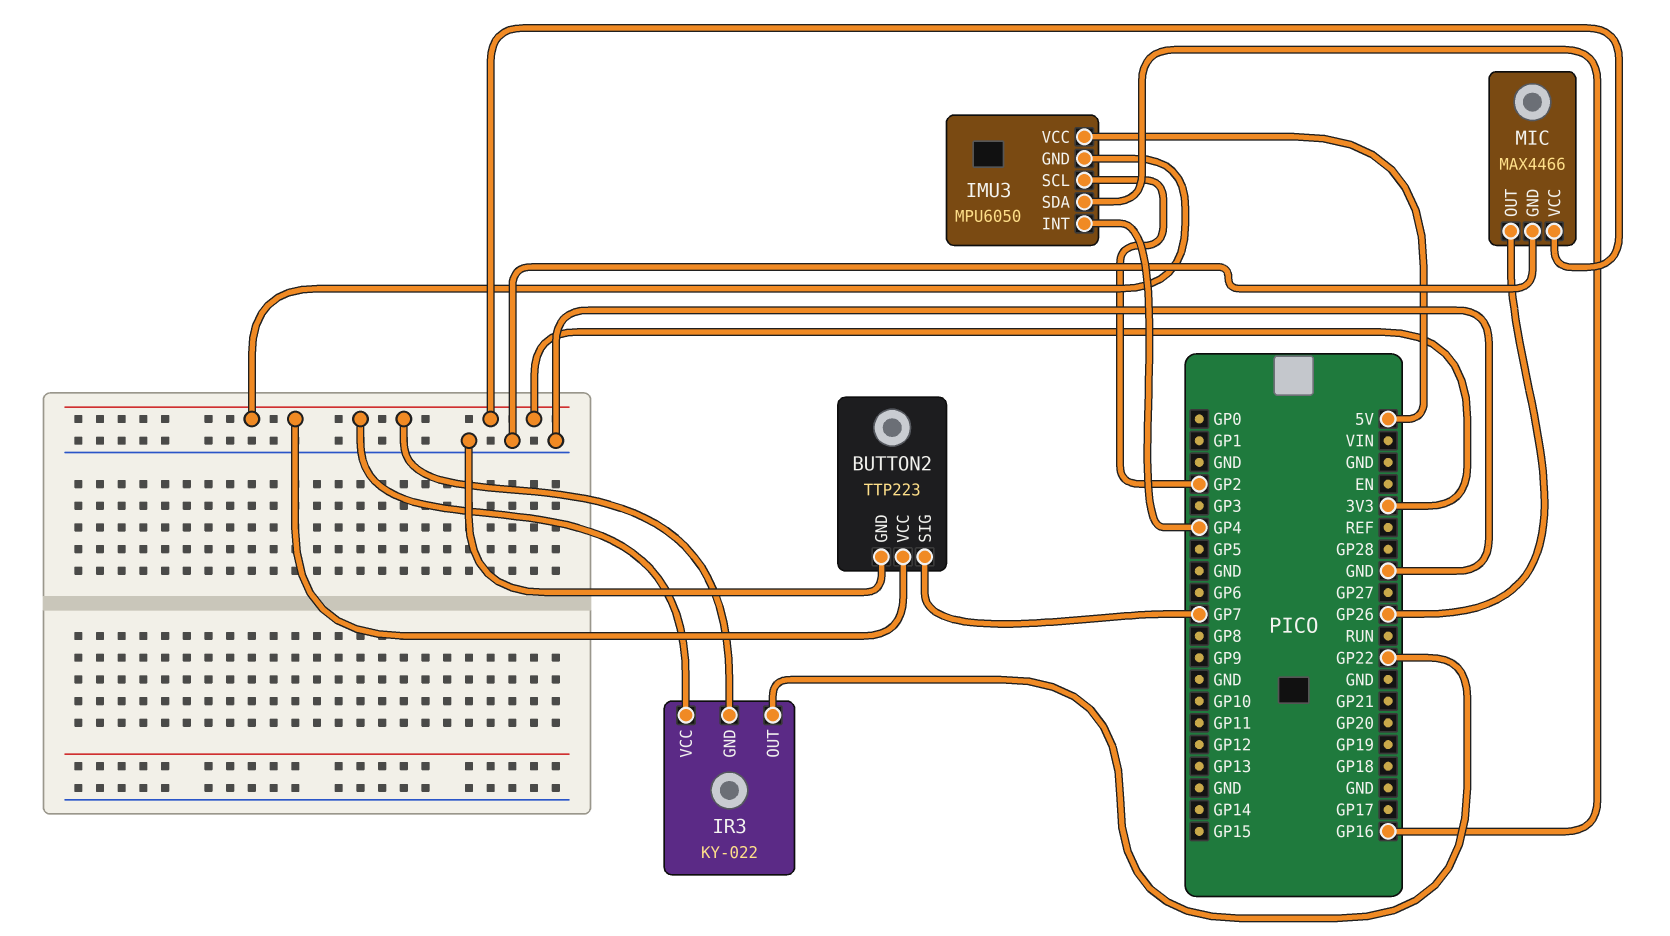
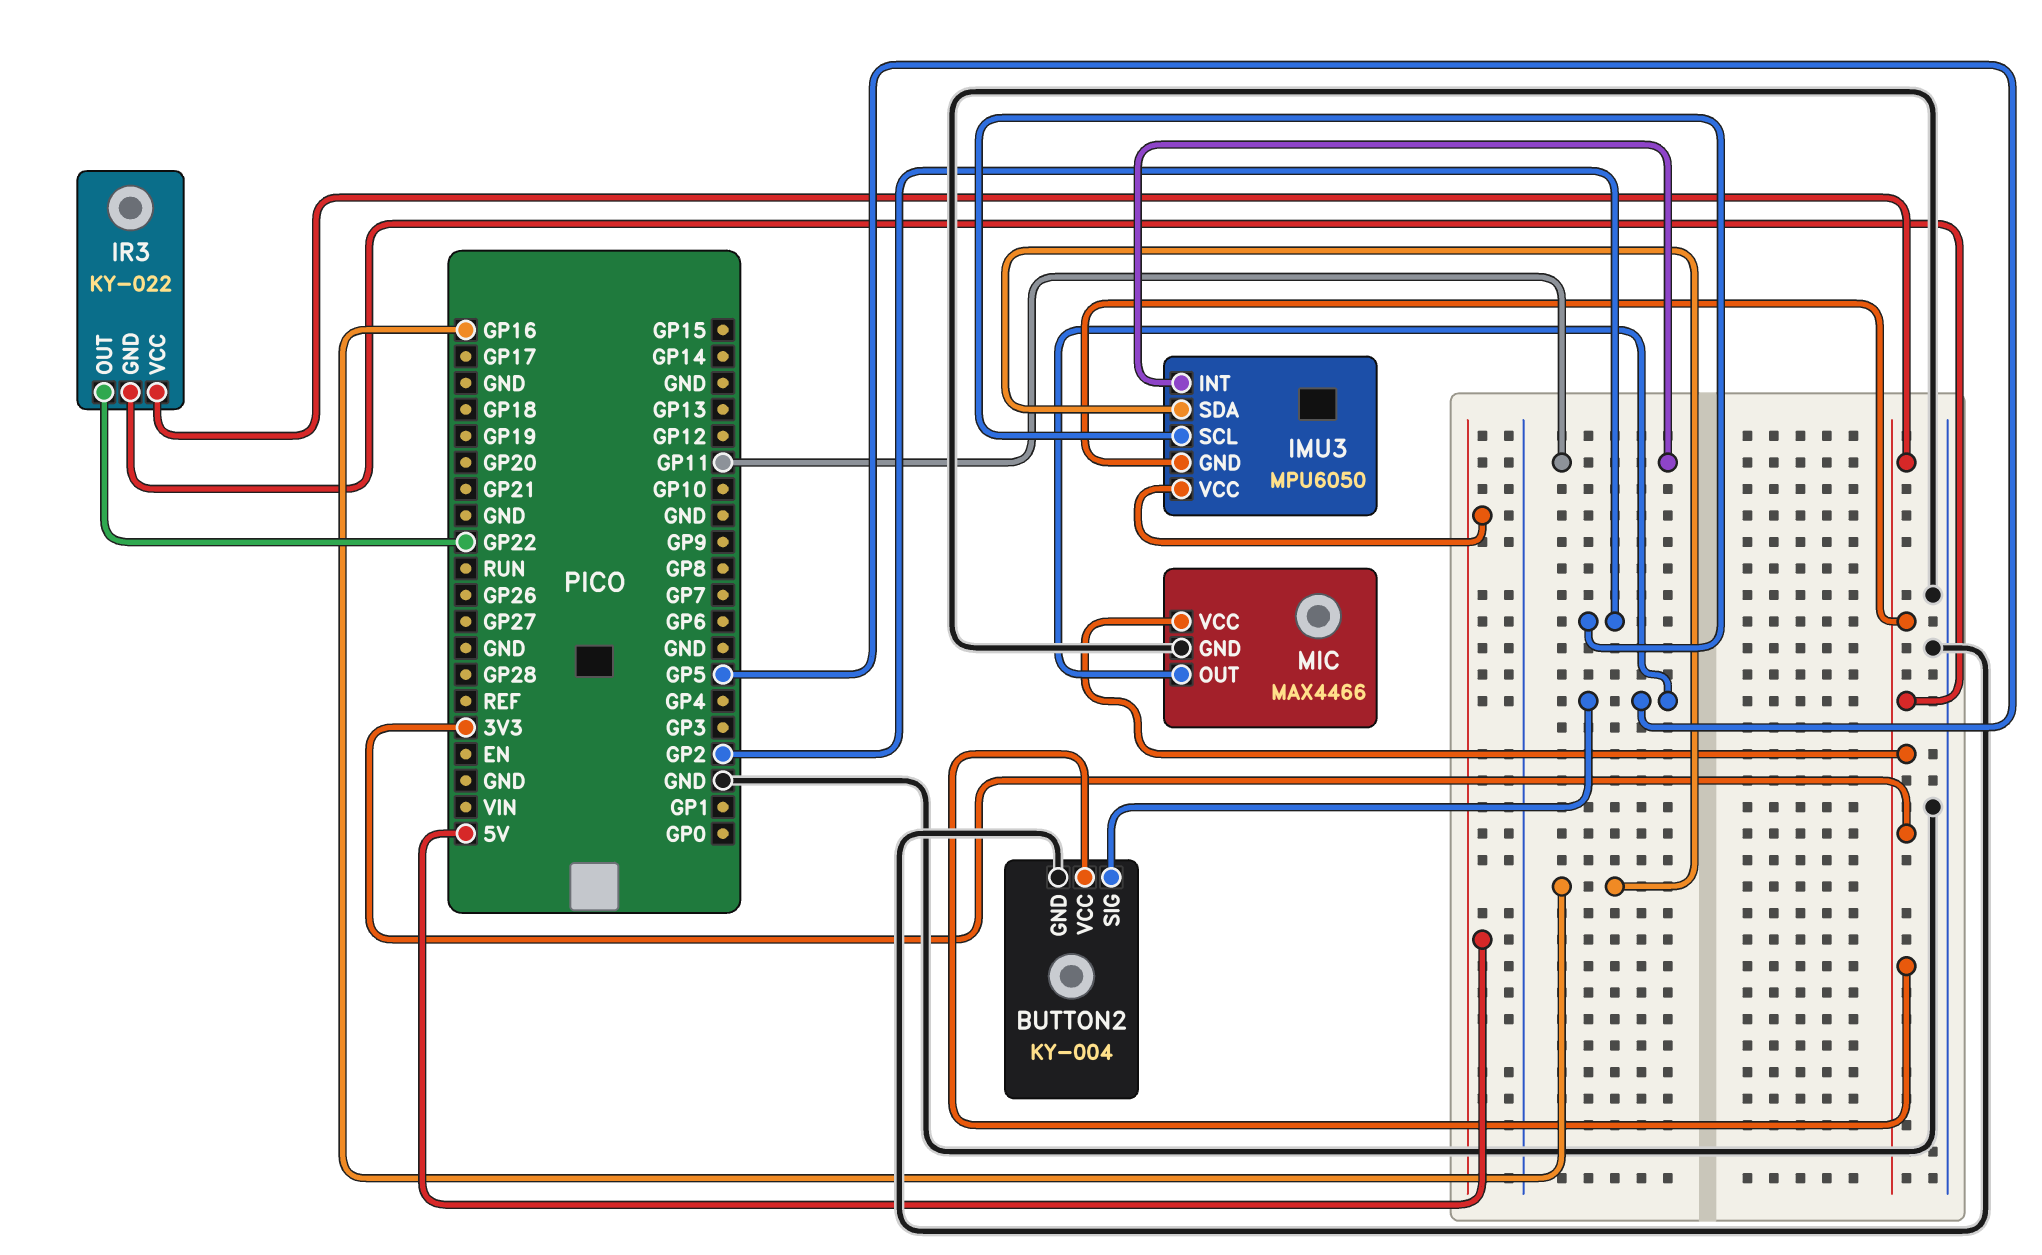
BUTTON2: TTP223 -> KY-004
BUTTON2 pin SIG: GP7 -> GP5
IMU3 pin INT: GP4 -> GP11
MIC pin OUT: GP26 -> GP5

